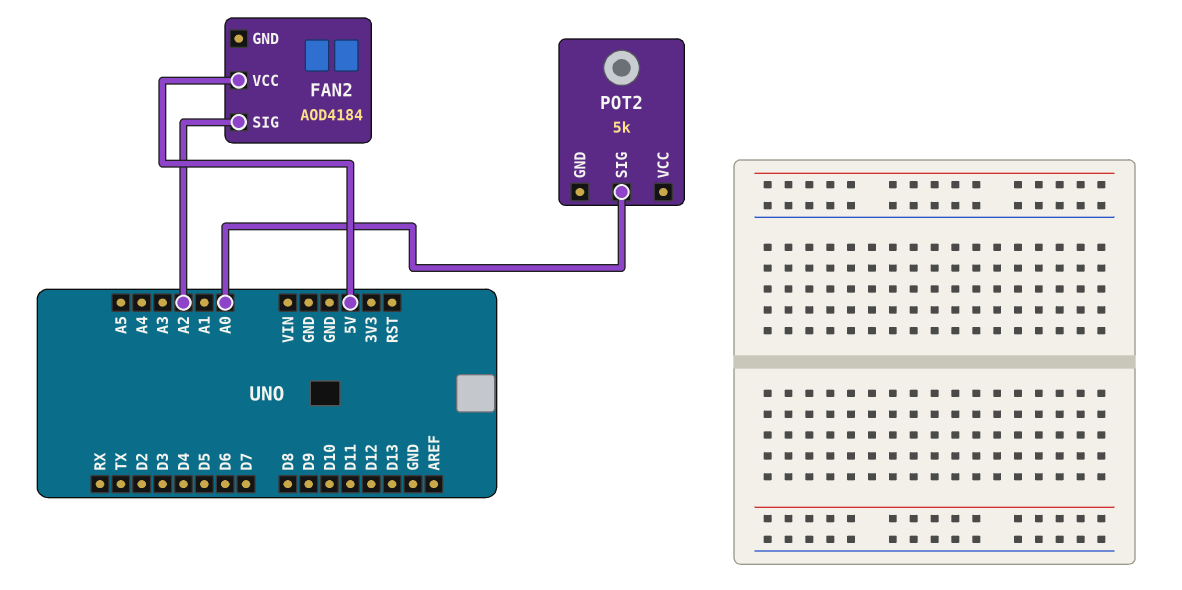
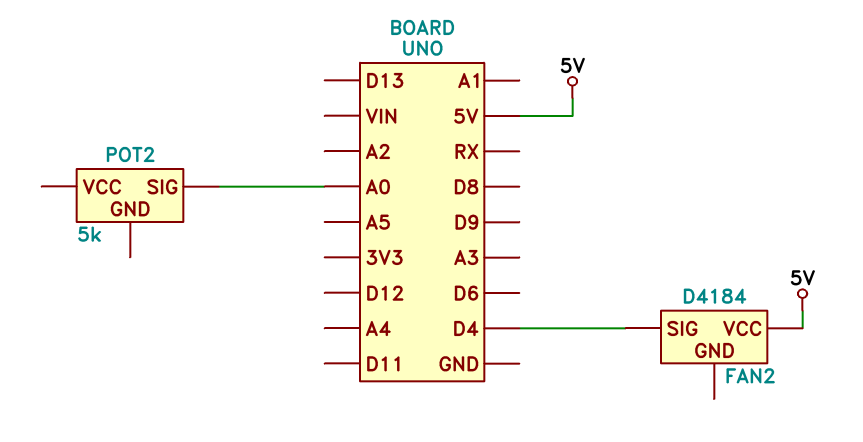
FAN2: AOD4184 -> D4184
FAN2 pin SIG: A2 -> D4

